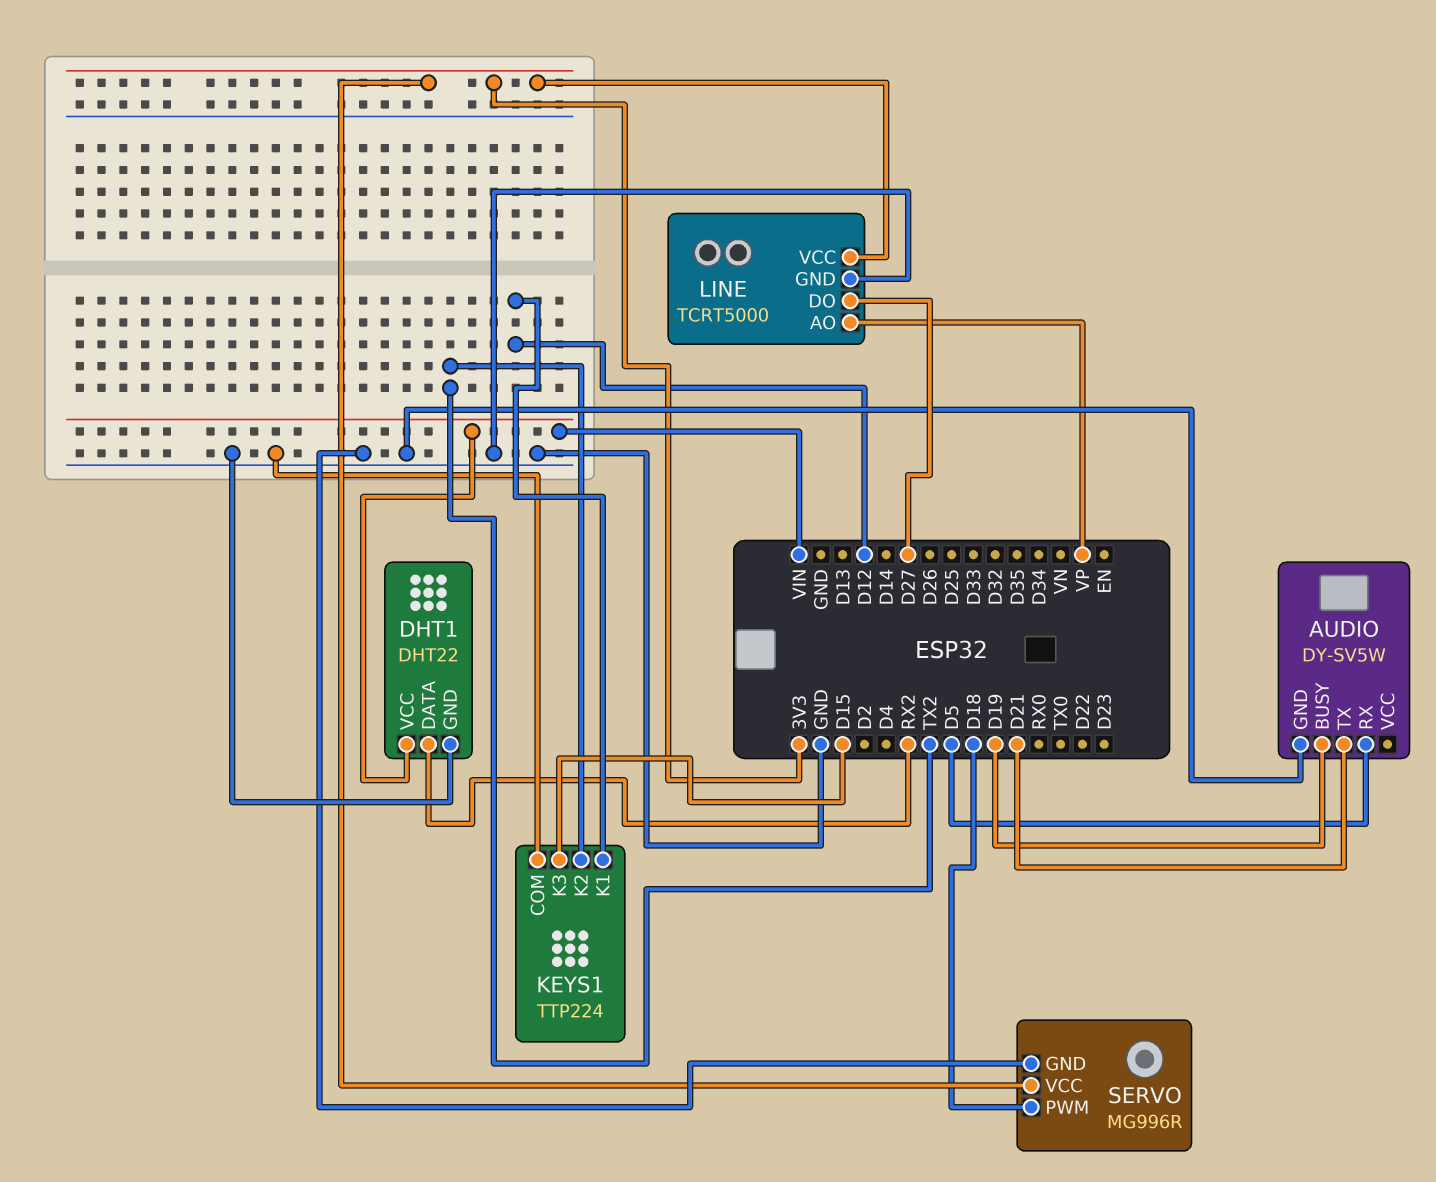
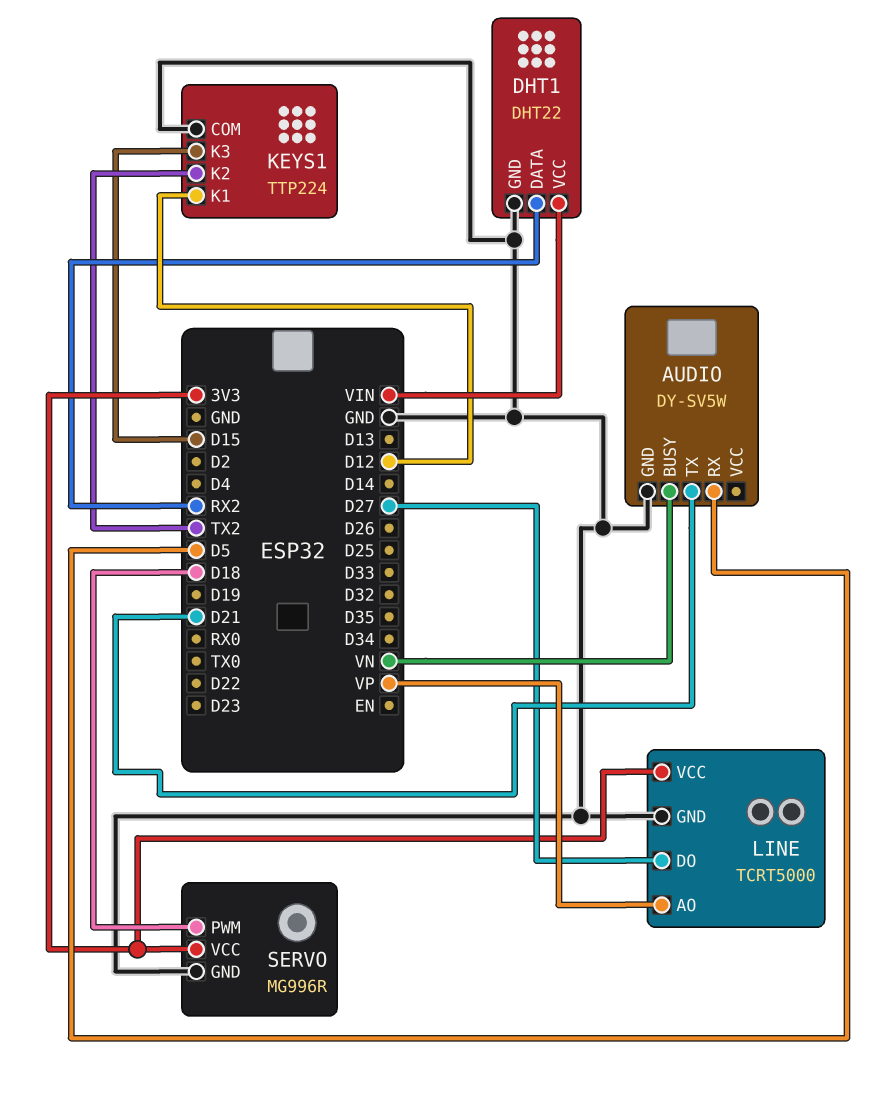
AUDIO pin BUSY: D19 -> VN

